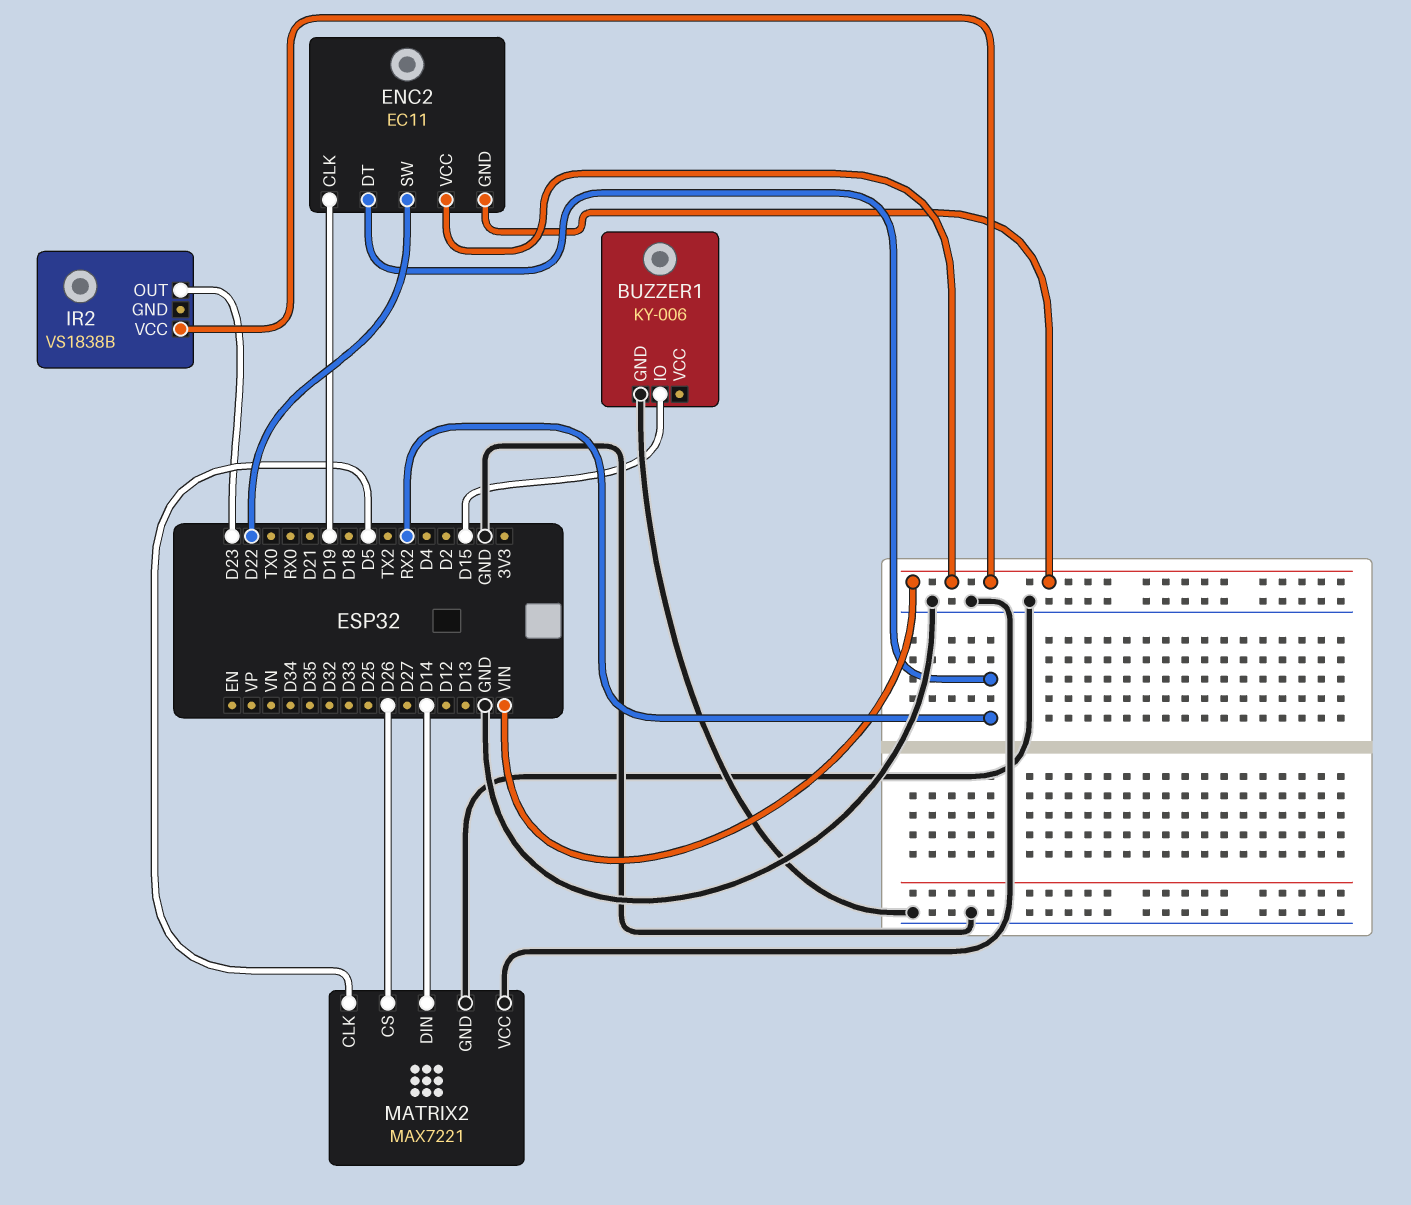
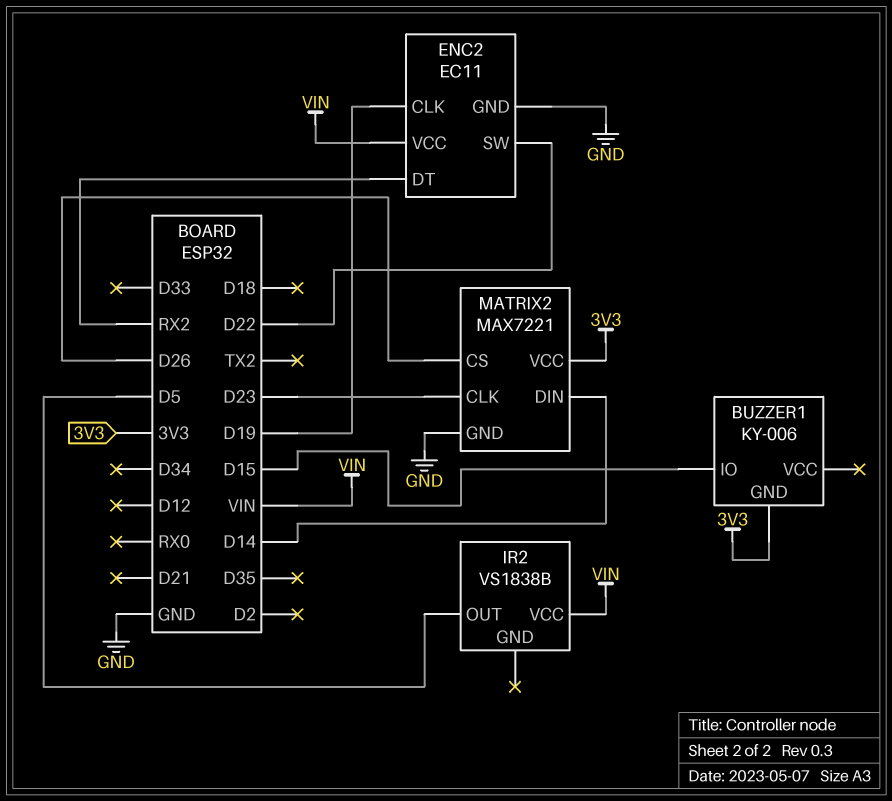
BUZZER1 pin GND: GND -> 3V3
ENC2 pin GND: VIN -> GND
IR2 pin OUT: D23 -> D5
MATRIX2 pin CLK: D5 -> D23
MATRIX2 pin VCC: GND -> 3V3

